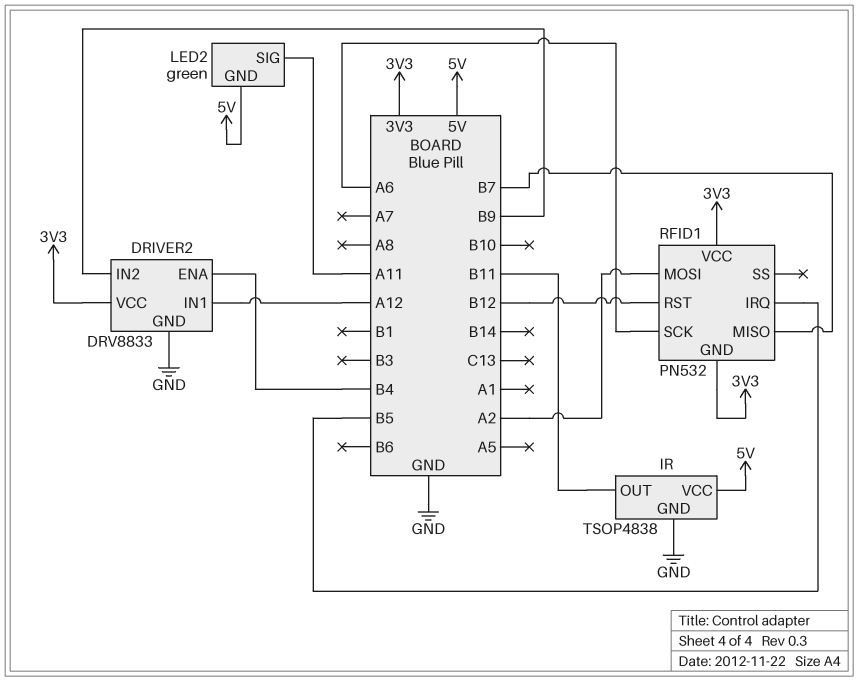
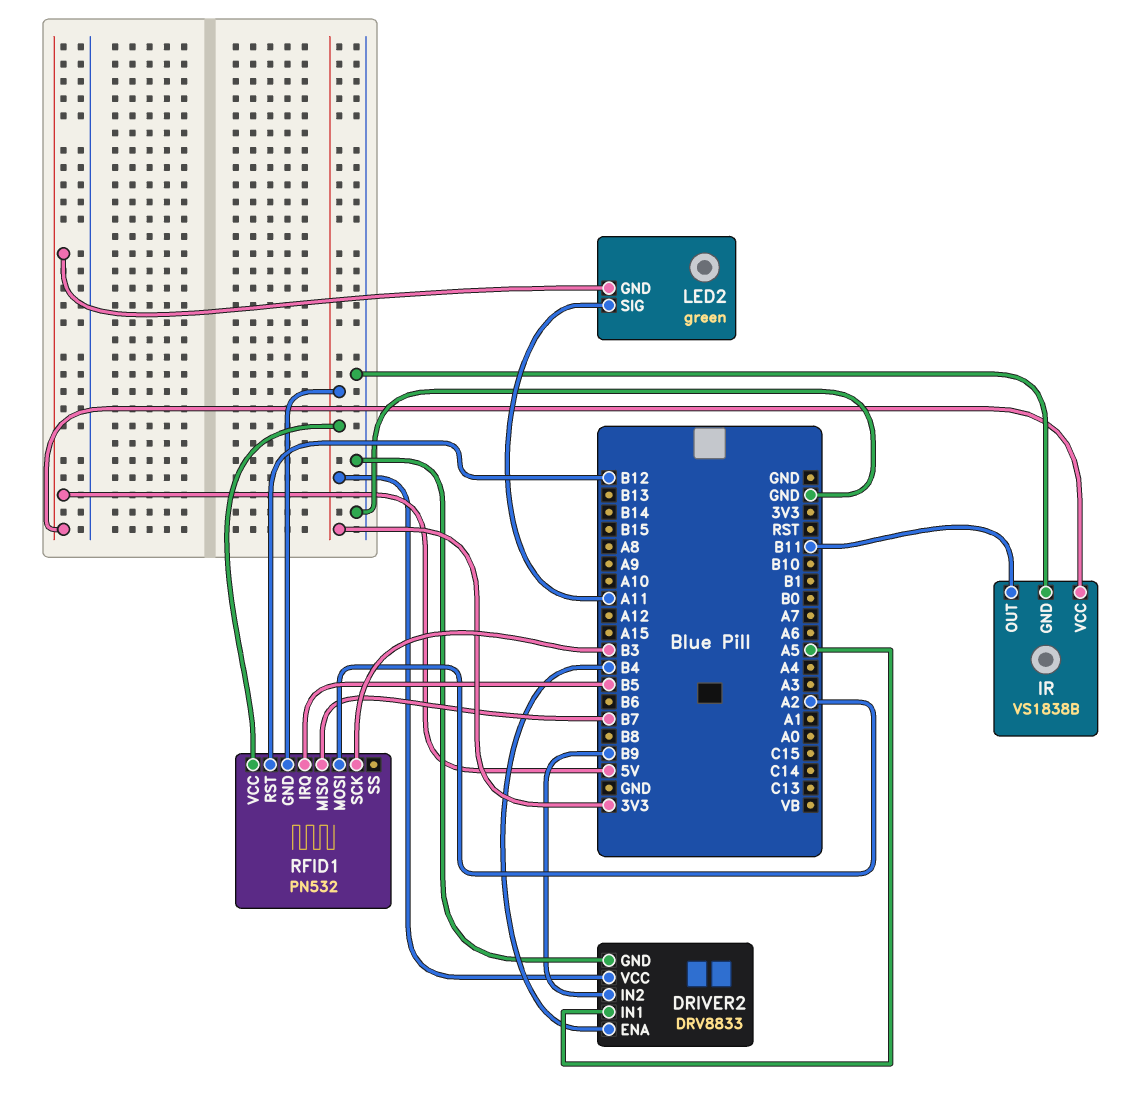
DRIVER2 pin IN1: A12 -> A5
IR: TSOP4838 -> VS1838B
RFID1 pin SCK: A6 -> B3

